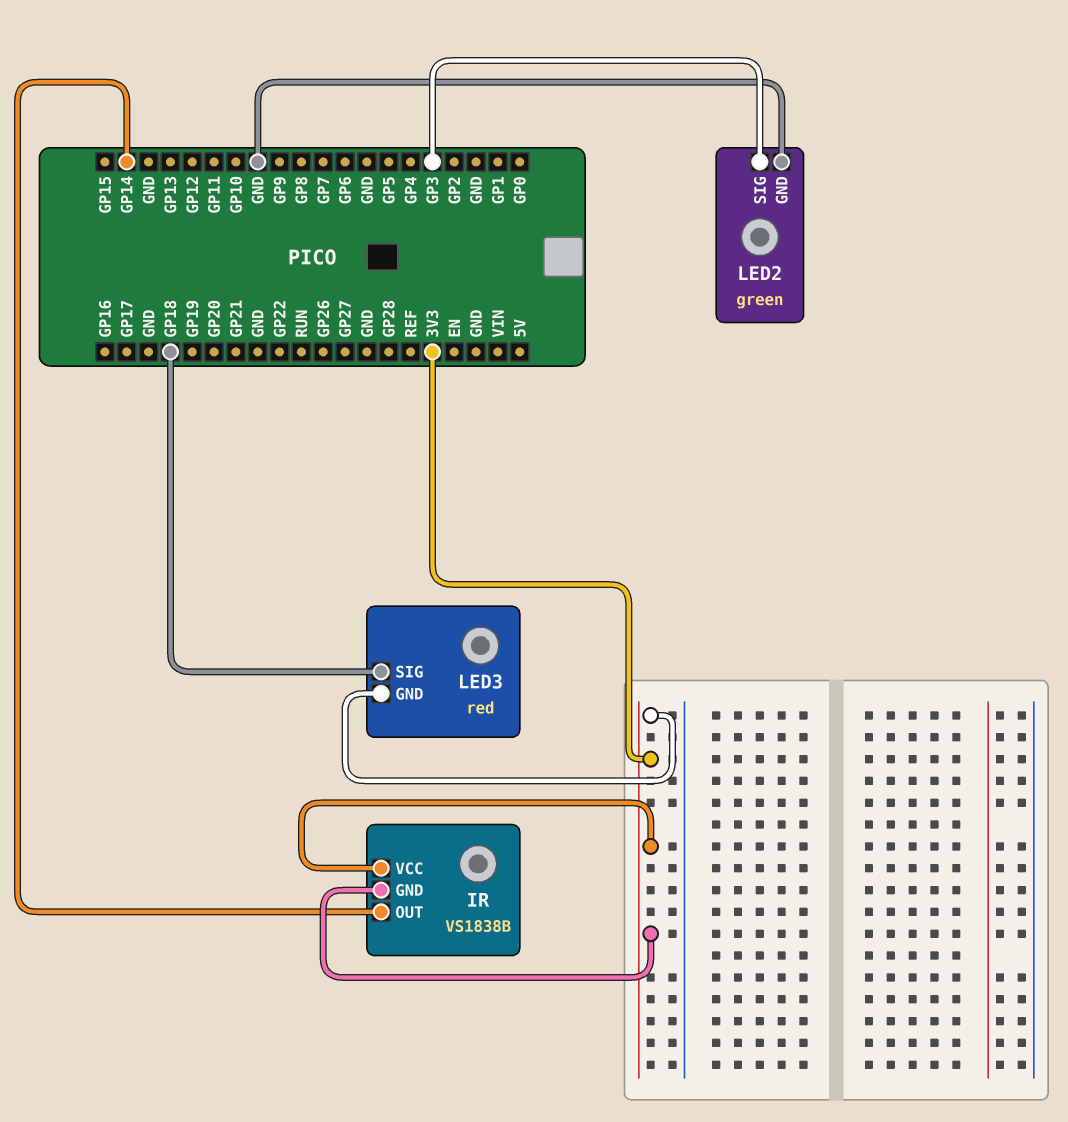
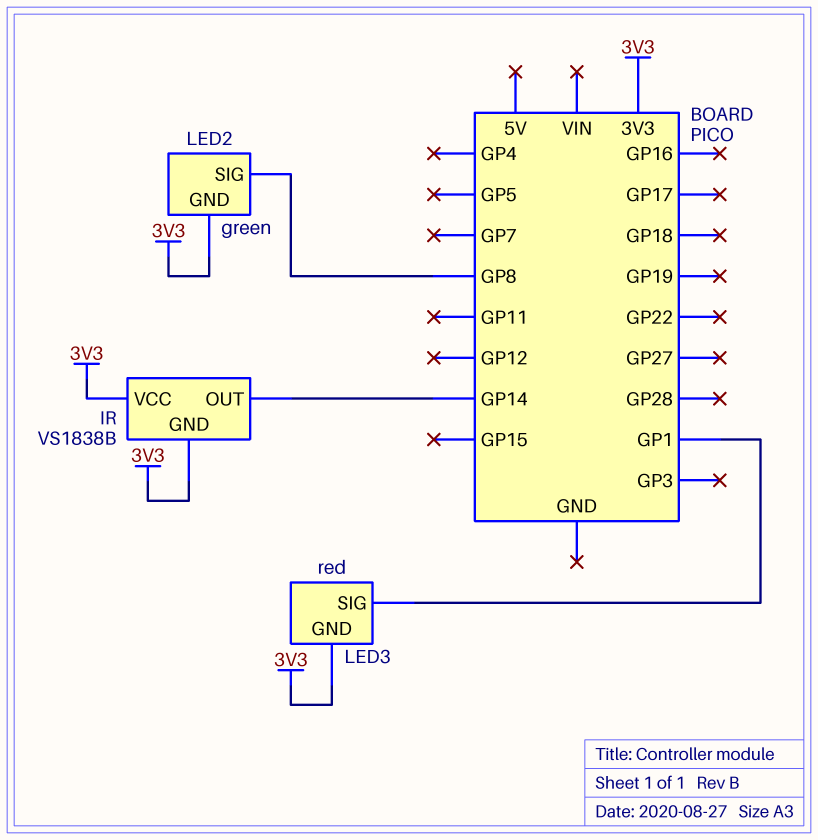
LED2 pin GND: GND -> 3V3
LED2 pin SIG: GP3 -> GP8
LED3 pin SIG: GP18 -> GP1

